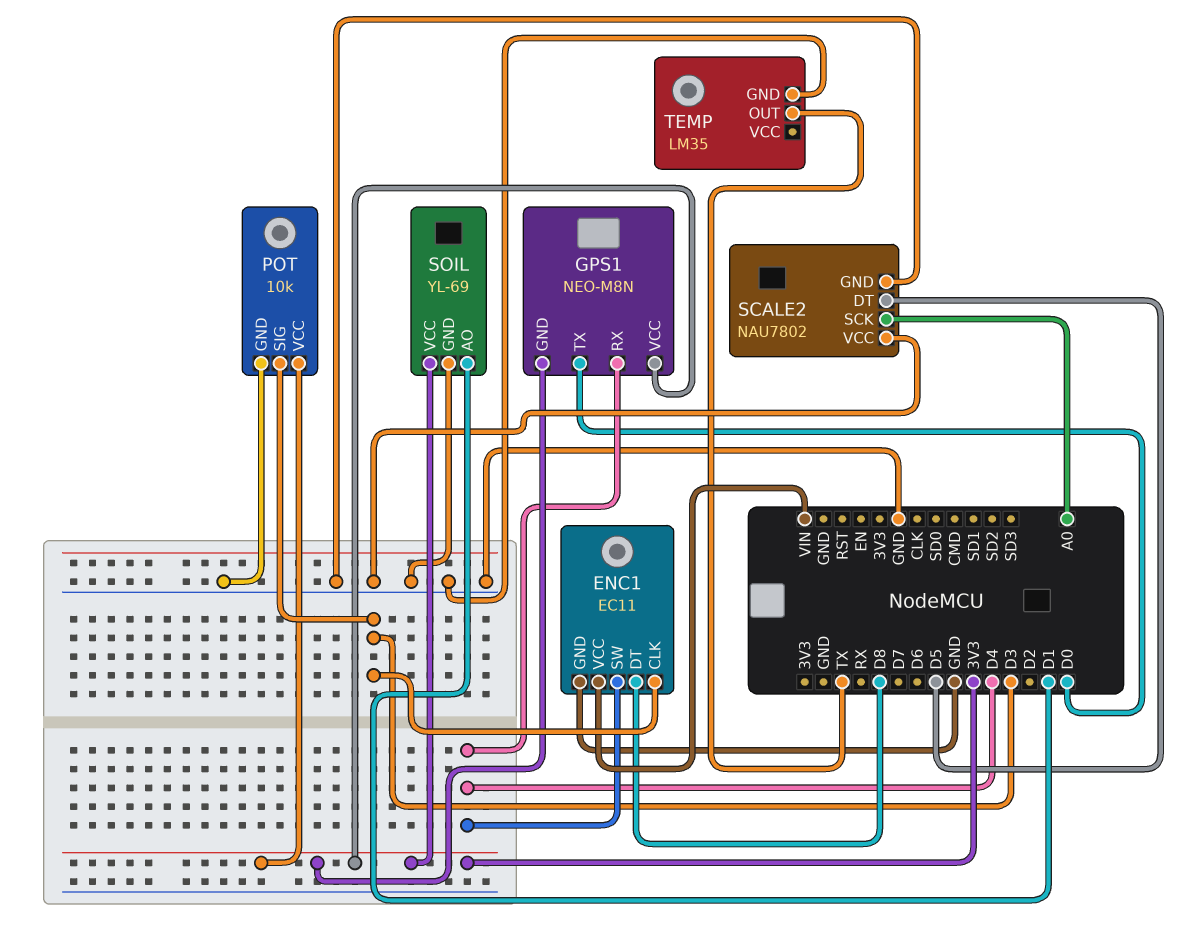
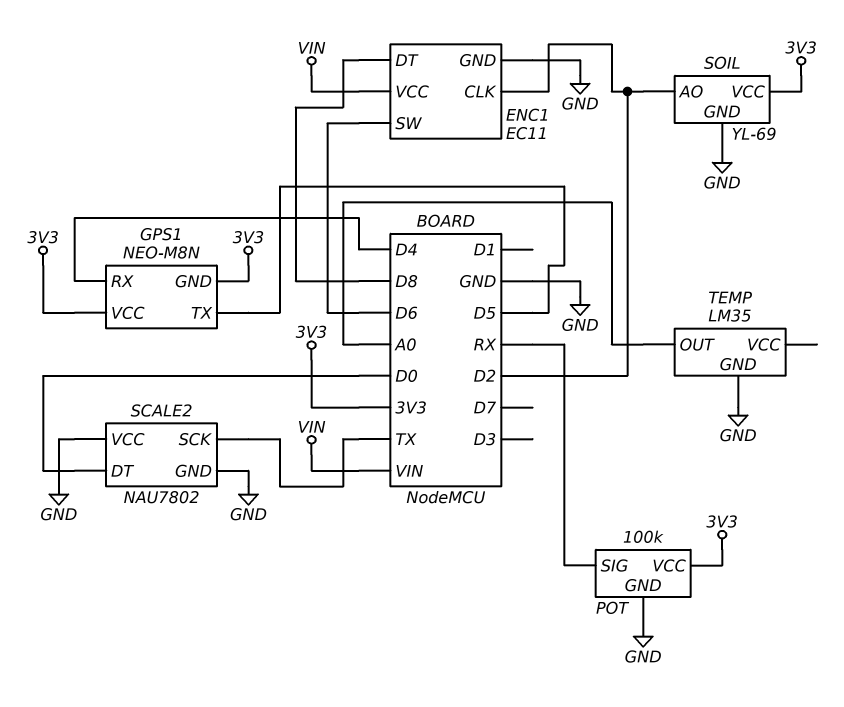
ENC1 pin CLK: D3 -> D2
ENC1 pin SW: D4 -> D6
GPS1 pin TX: D0 -> D5
POT: 10k -> 100k
POT pin SIG: D3 -> RX
SCALE2 pin DT: D5 -> D0
SCALE2 pin SCK: A0 -> TX
SOIL pin AO: D1 -> D2
TEMP pin OUT: TX -> A0

